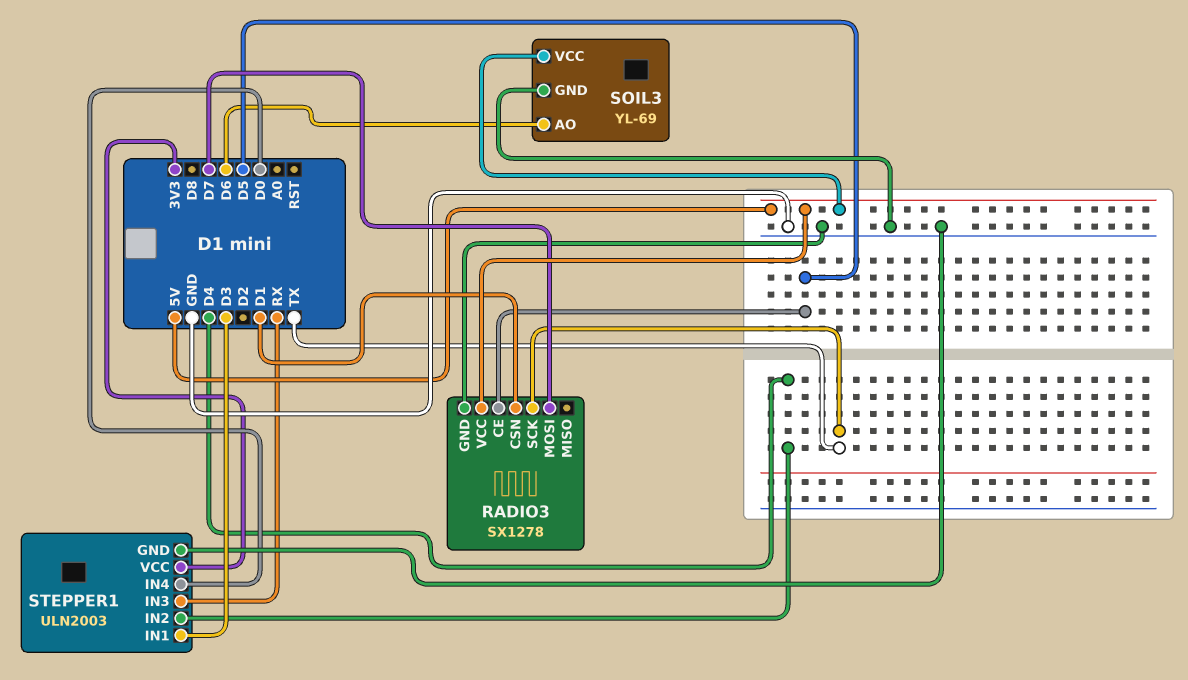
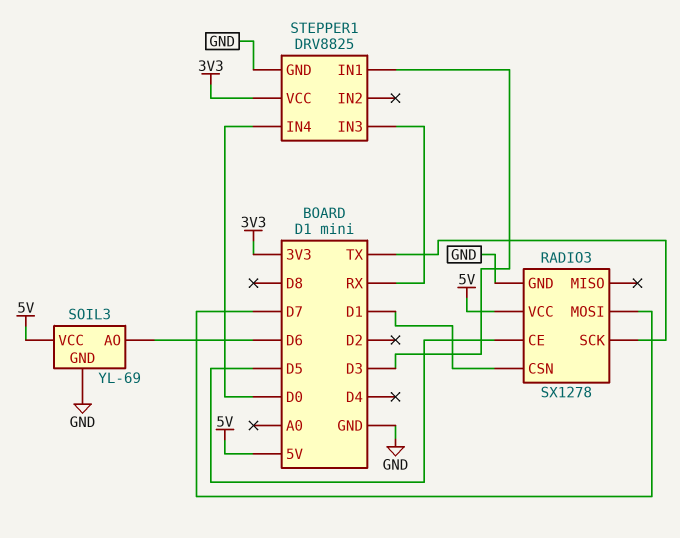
STEPPER1: ULN2003 -> DRV8825
STEPPER1 pin IN2: D4 -> none

